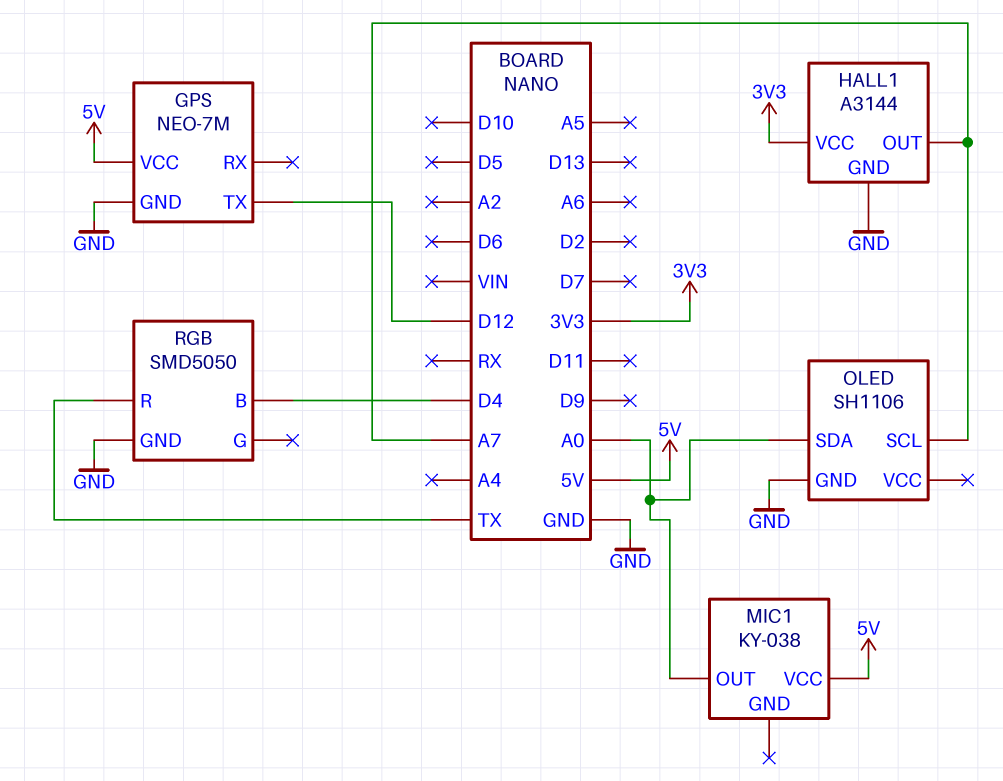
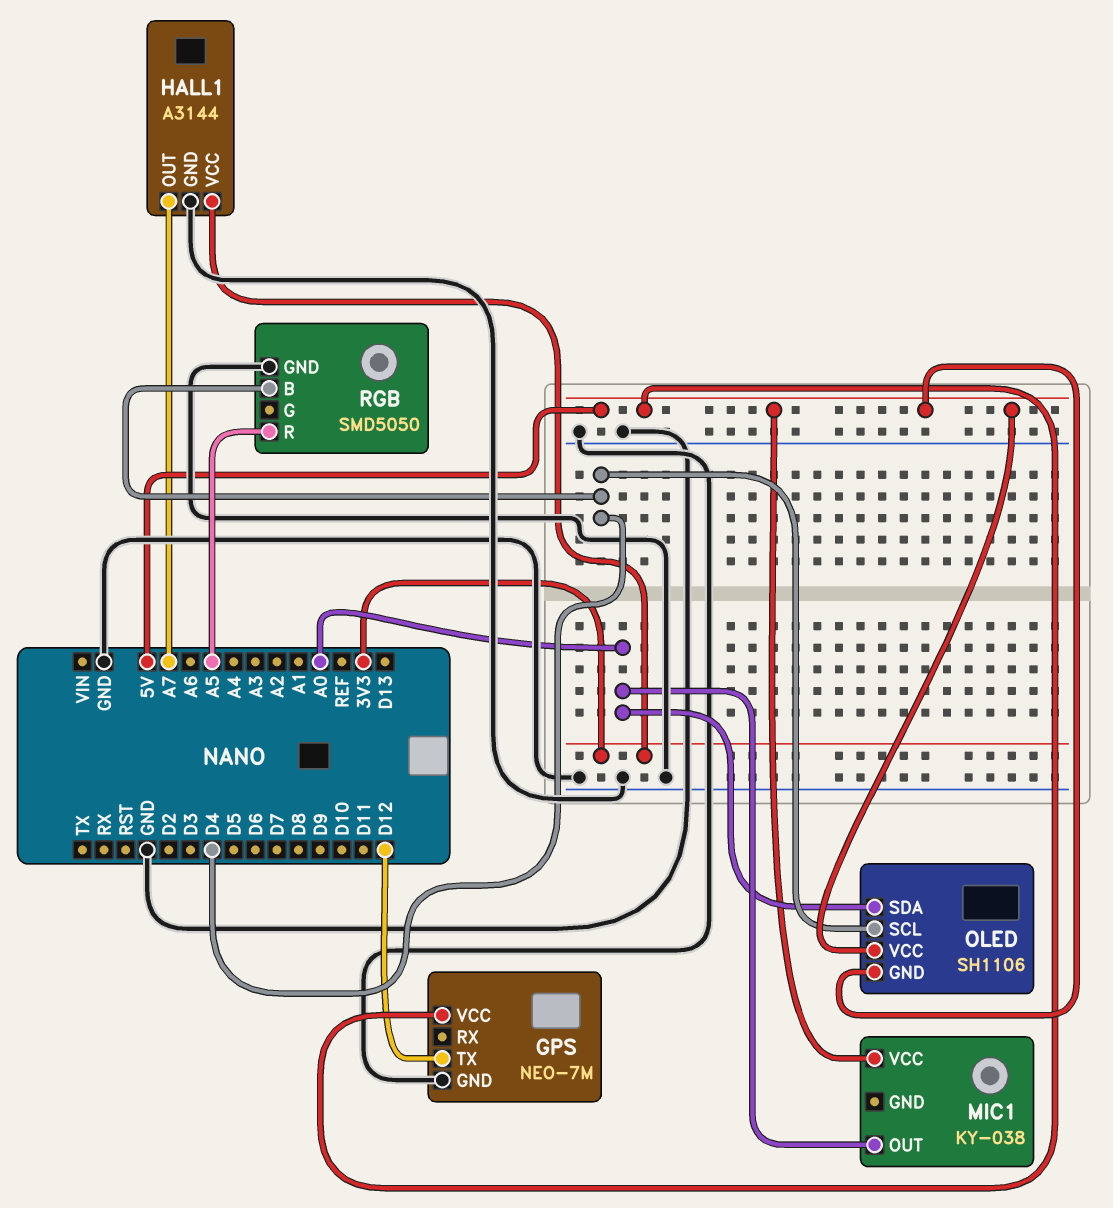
OLED pin GND: GND -> 5V
OLED pin SCL: A7 -> D4
OLED pin VCC: none -> 5V
RGB pin R: TX -> A5

